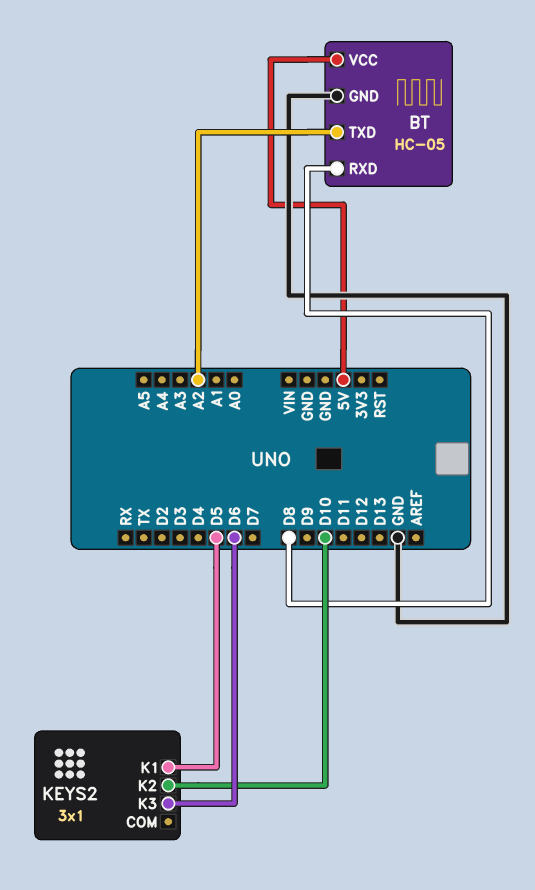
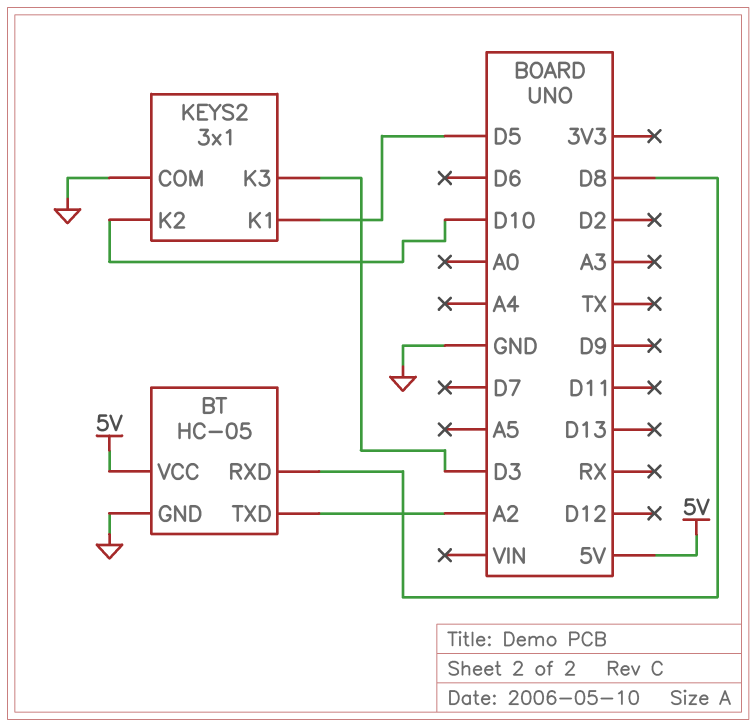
KEYS2 pin COM: none -> GND
KEYS2 pin K3: D6 -> D3

